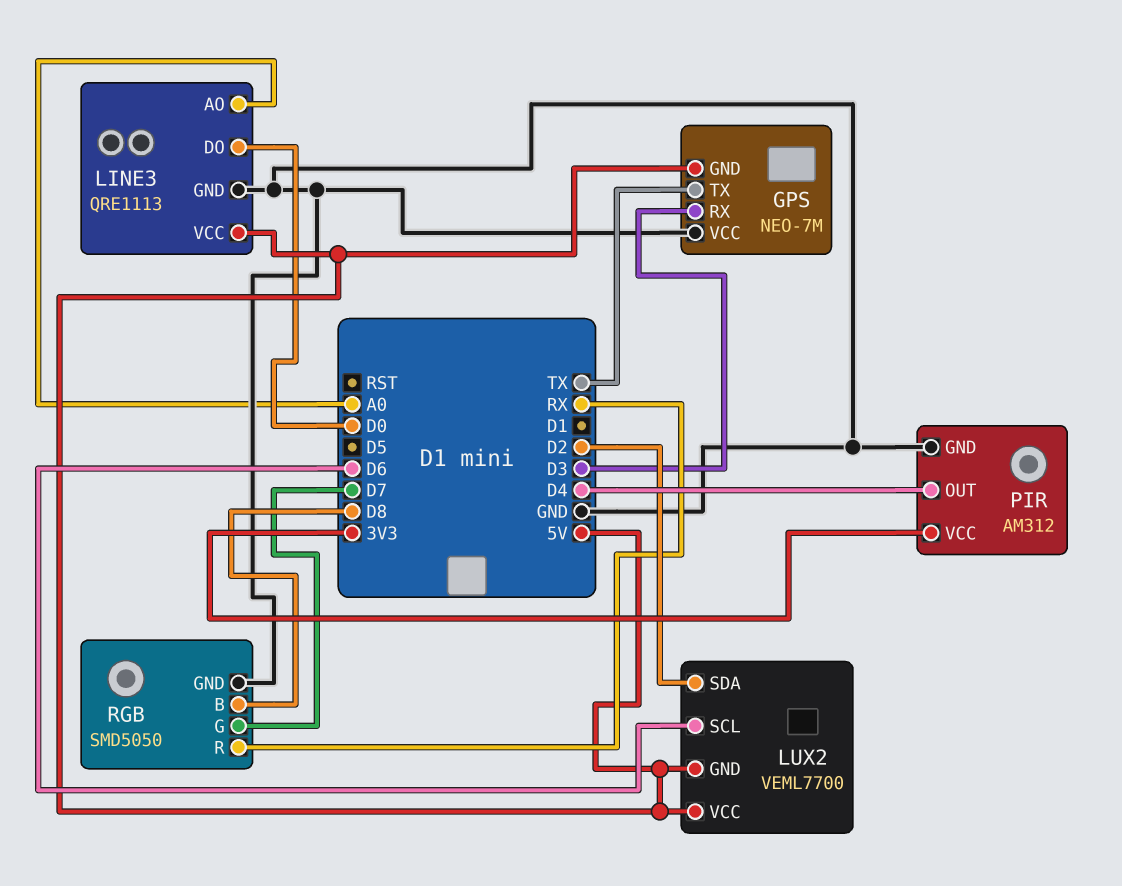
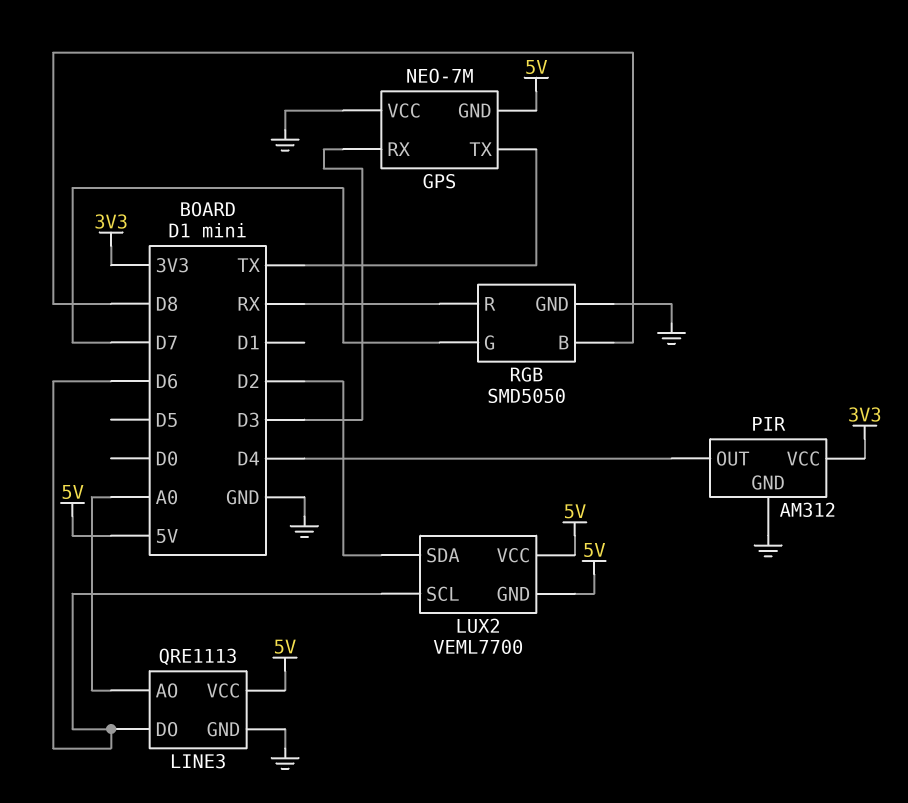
LINE3 pin DO: D0 -> D6

